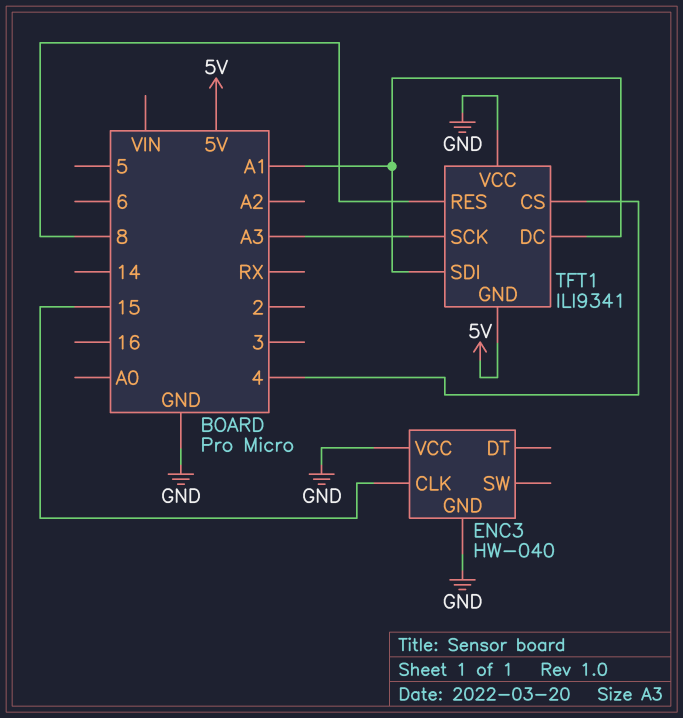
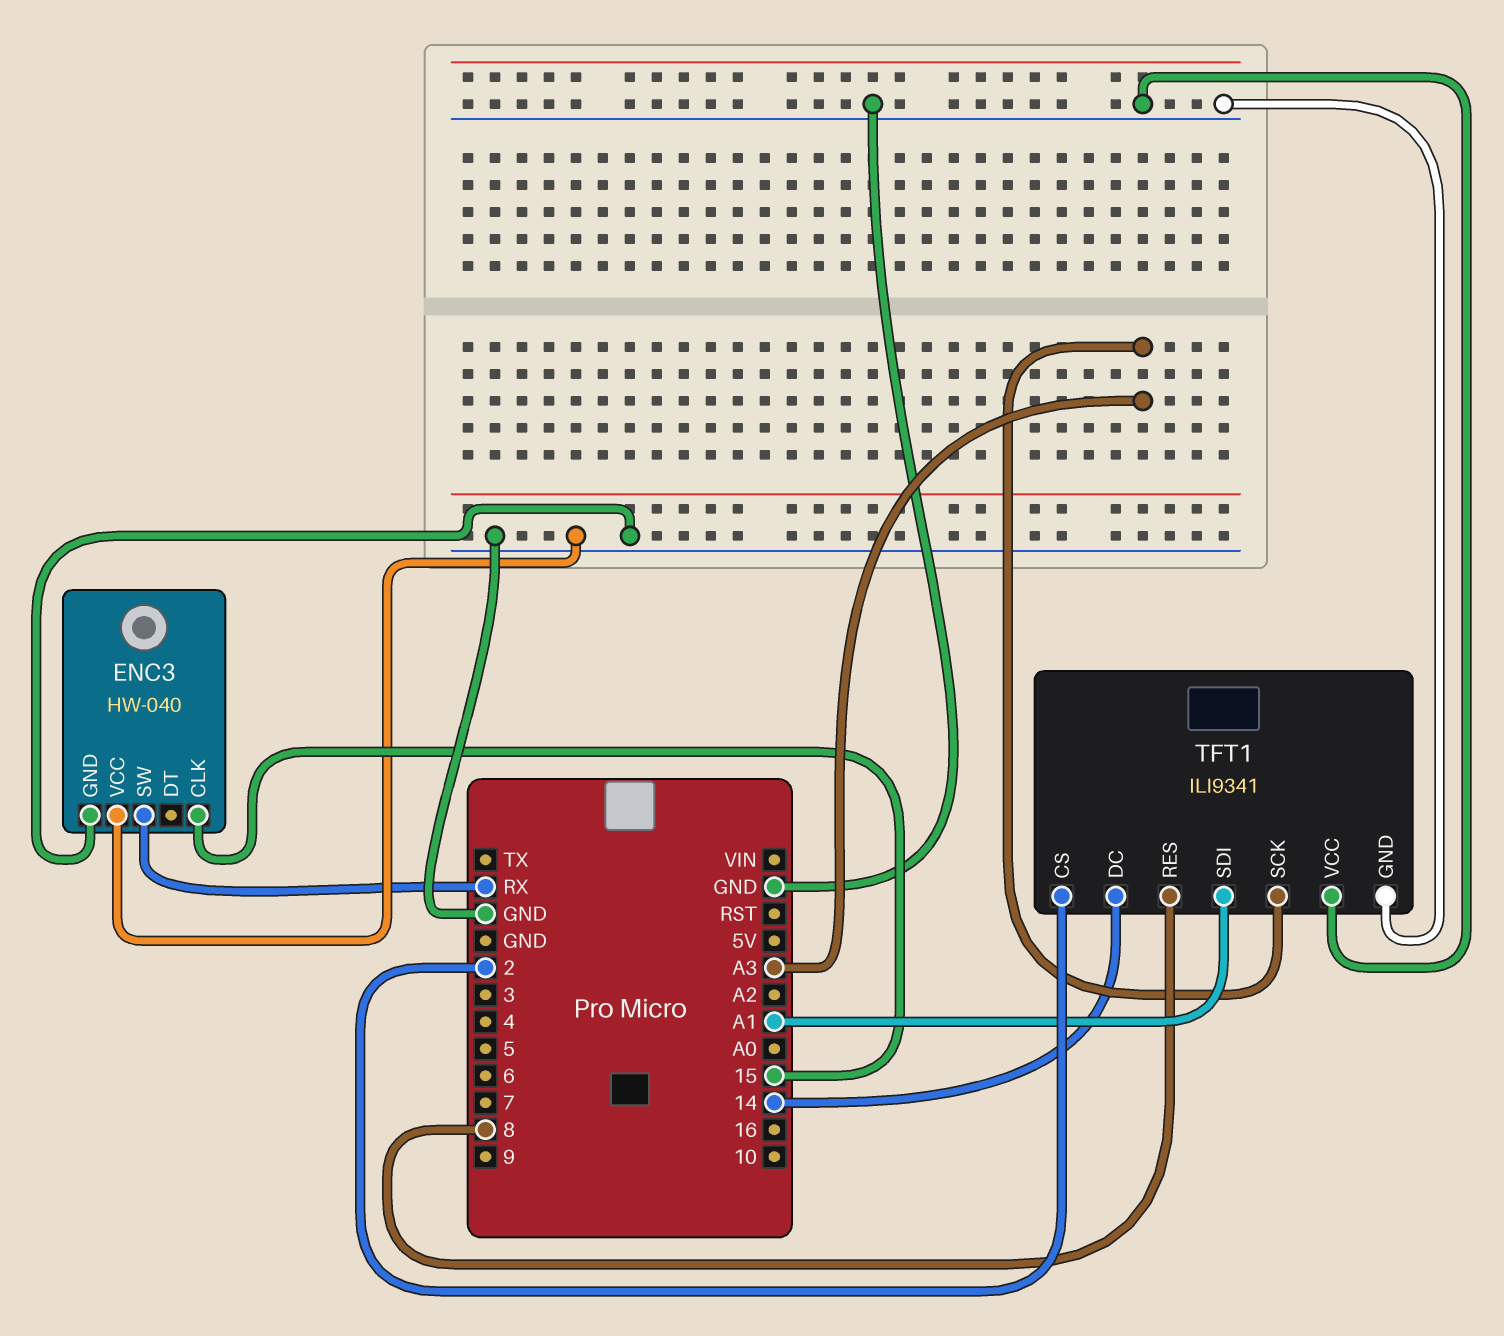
ENC3 pin SW: none -> RX
TFT1 pin CS: 4 -> 2
TFT1 pin DC: A1 -> 14
TFT1 pin GND: 5V -> GND

